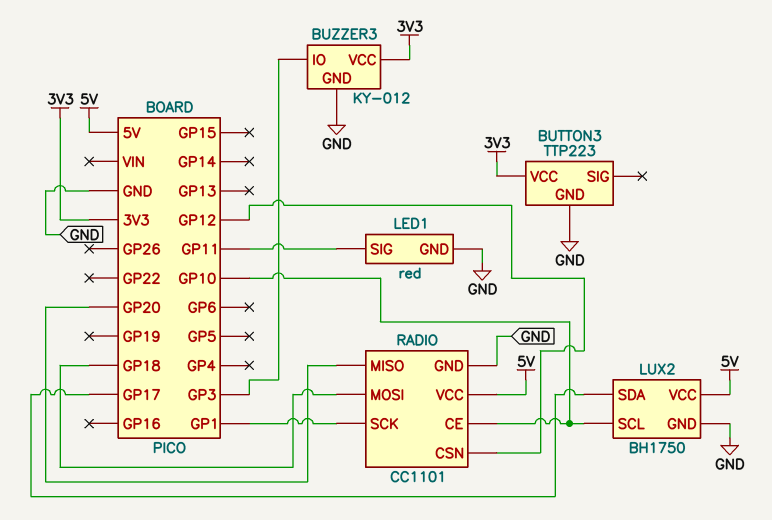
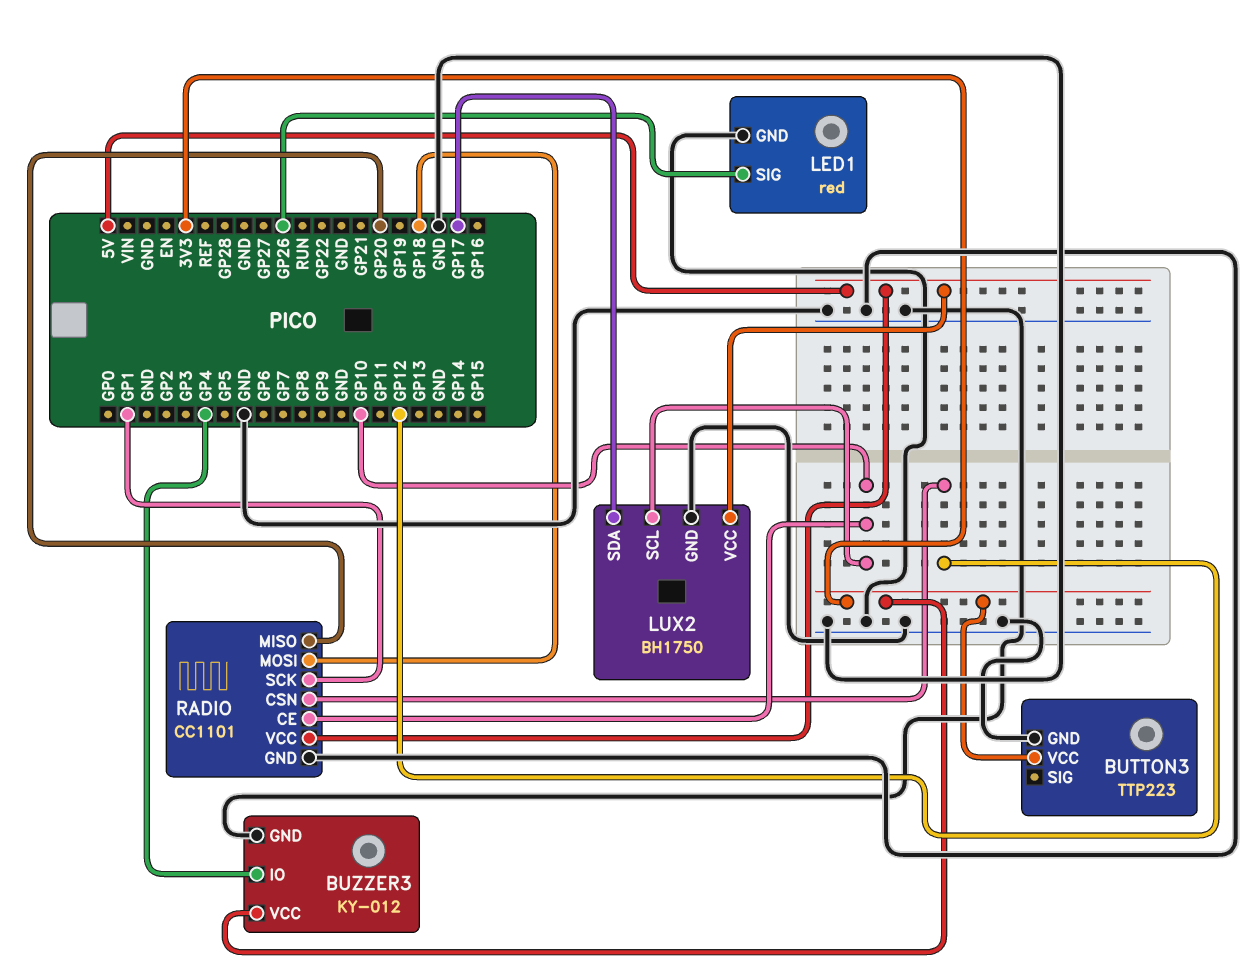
BUZZER3 pin IO: GP3 -> GP4
LED1 pin SIG: GP11 -> GP26

